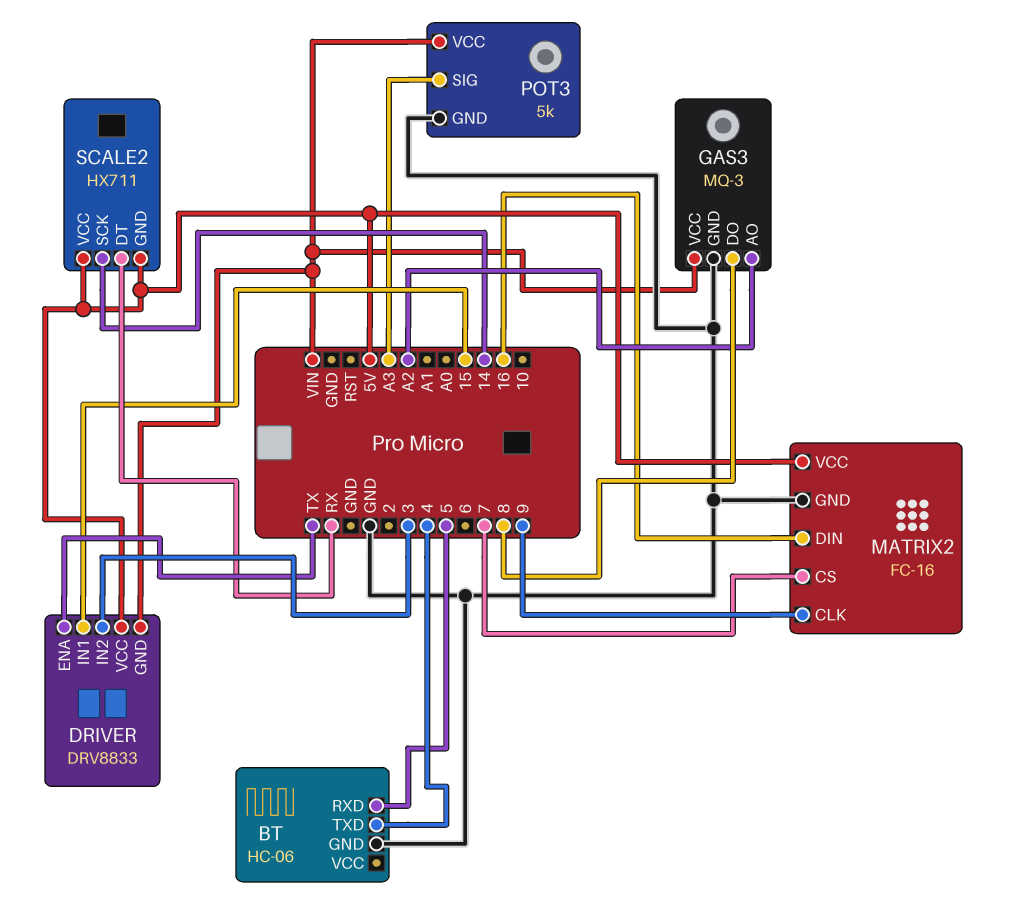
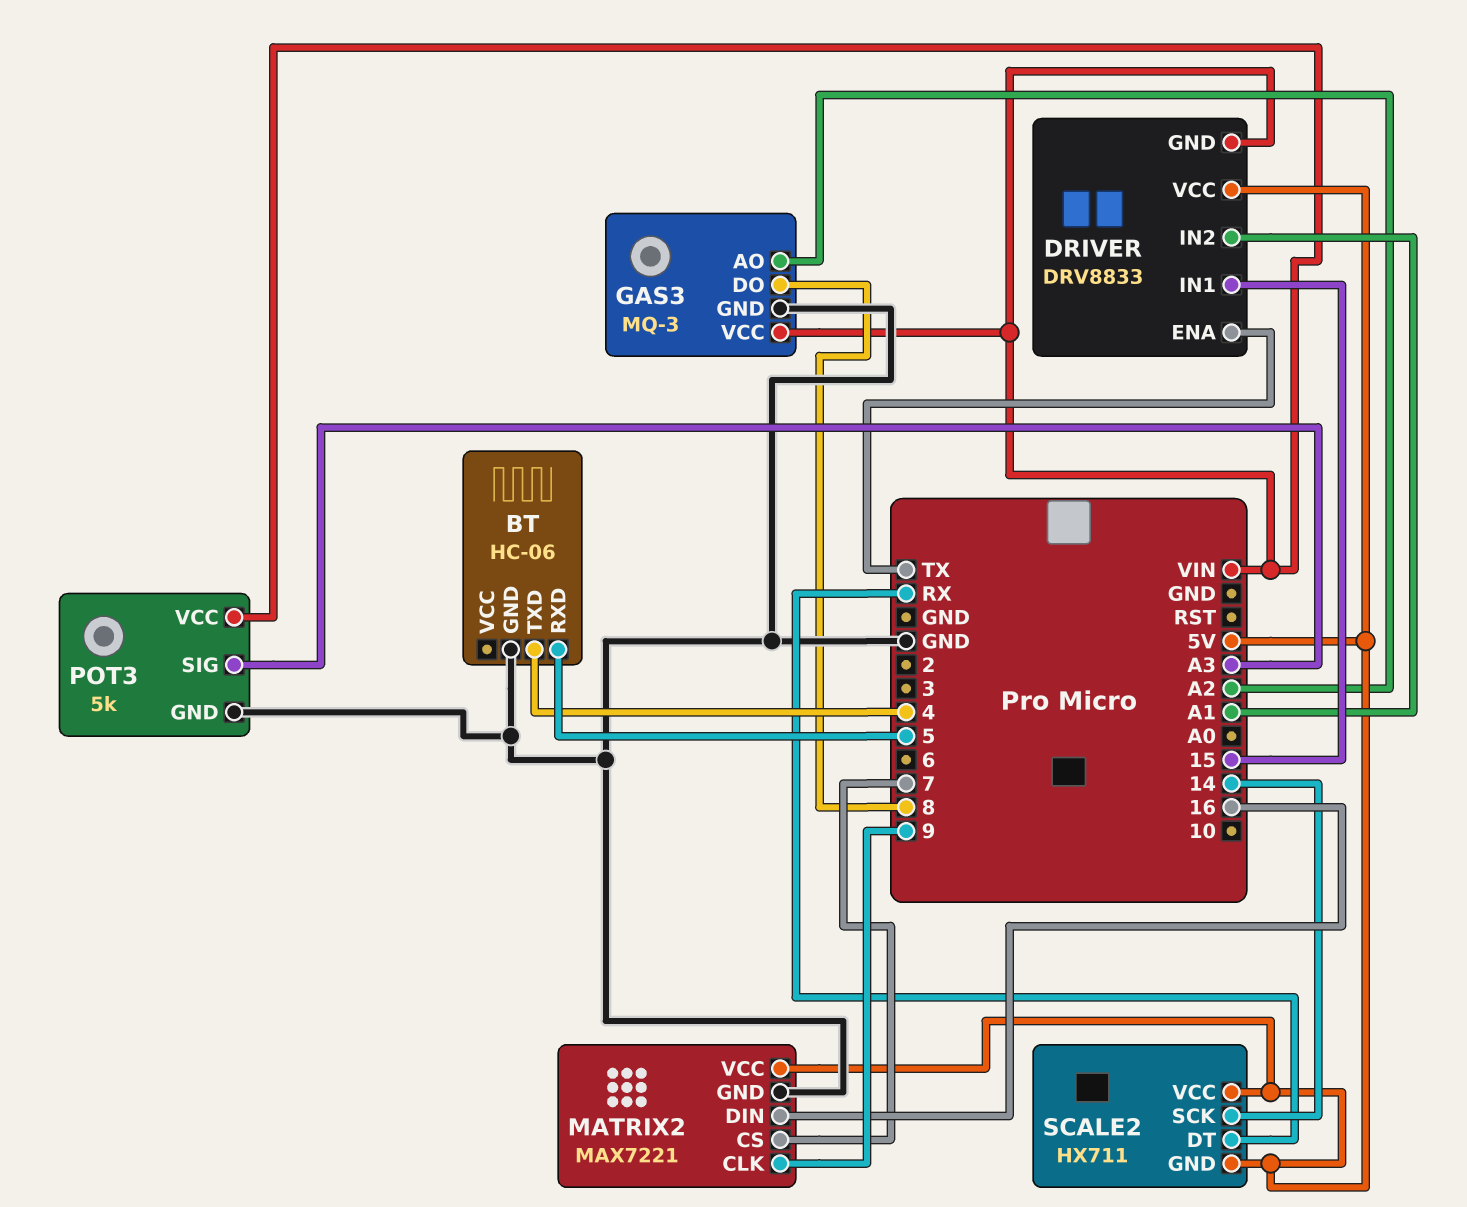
DRIVER pin IN2: 3 -> A1
MATRIX2: FC-16 -> MAX7221

